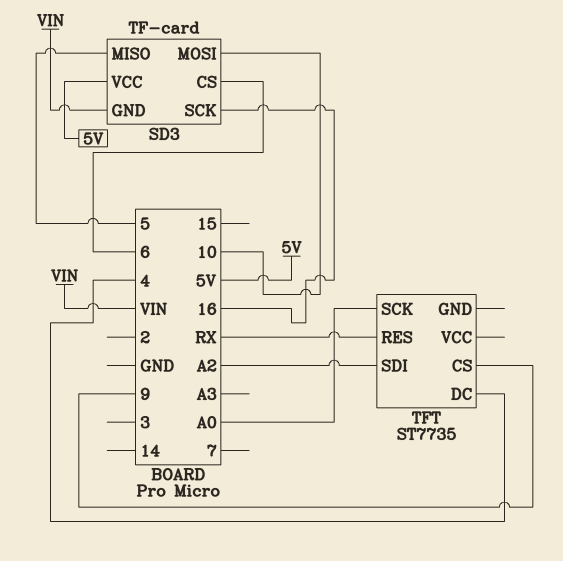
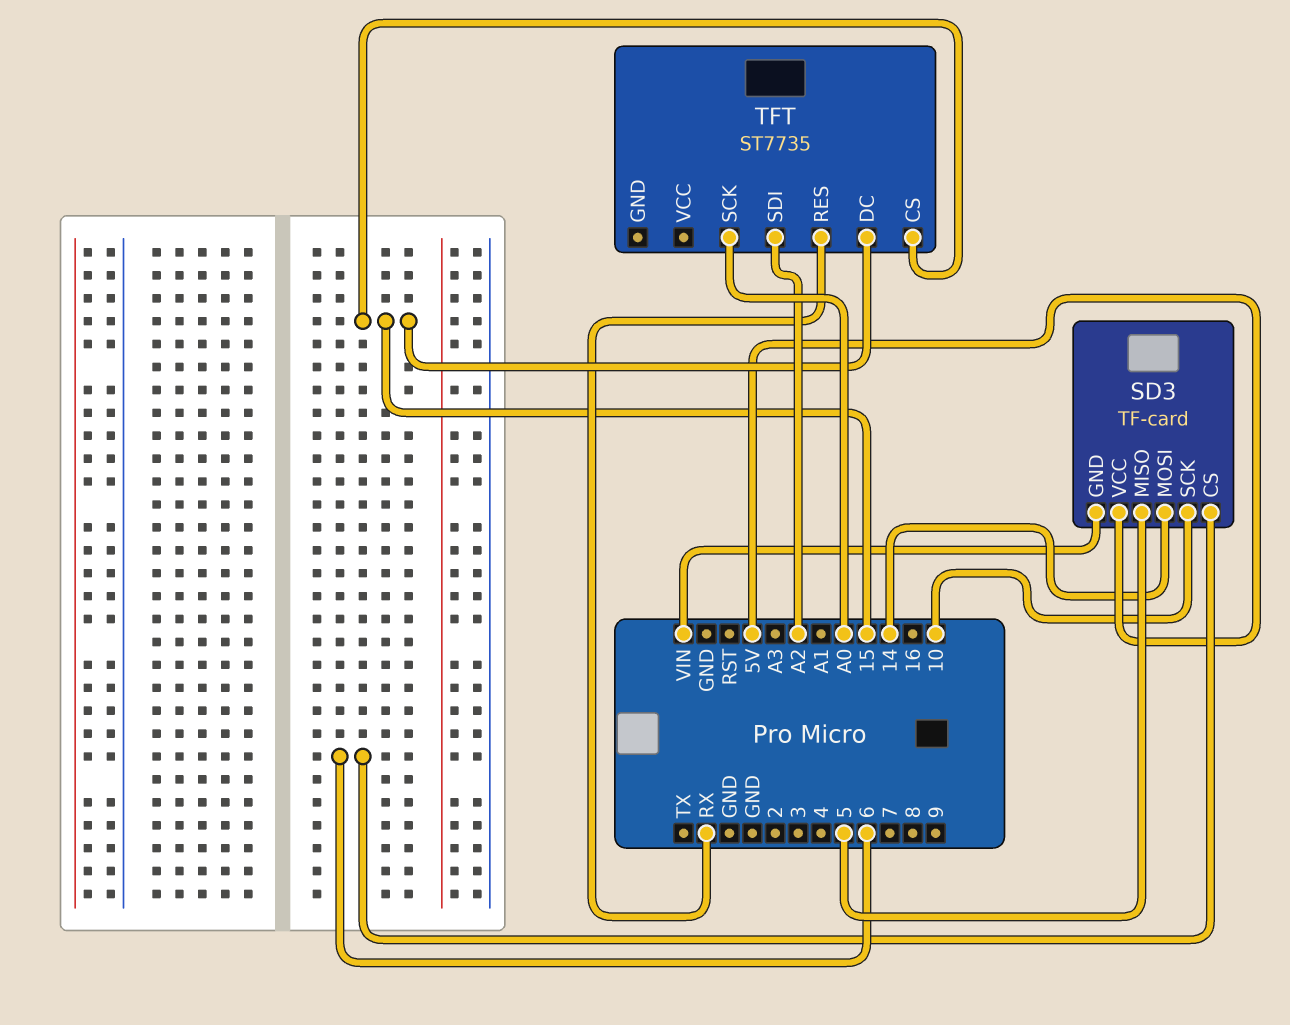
SD3 pin MOSI: 10 -> 14
SD3 pin SCK: 16 -> 10
TFT pin CS: 9 -> 15
TFT pin DC: 4 -> 15

